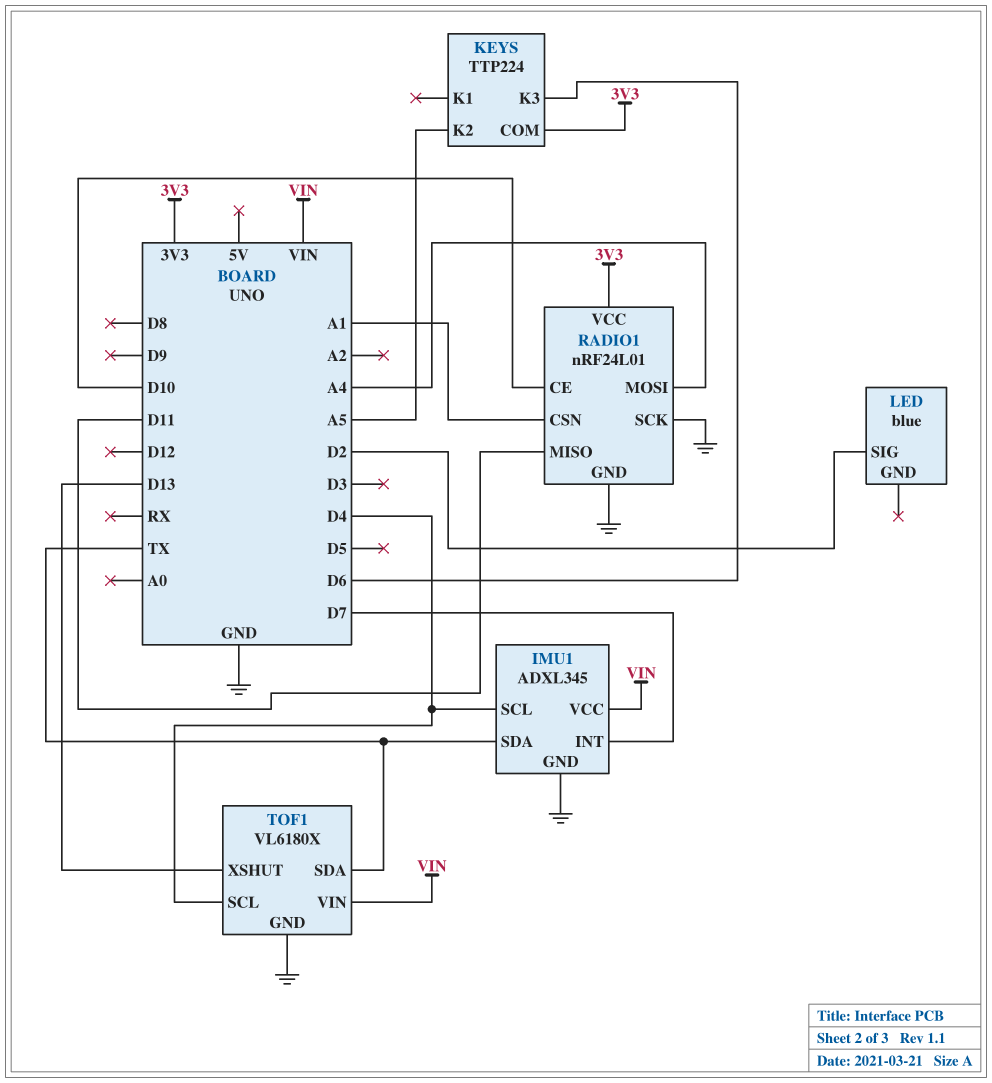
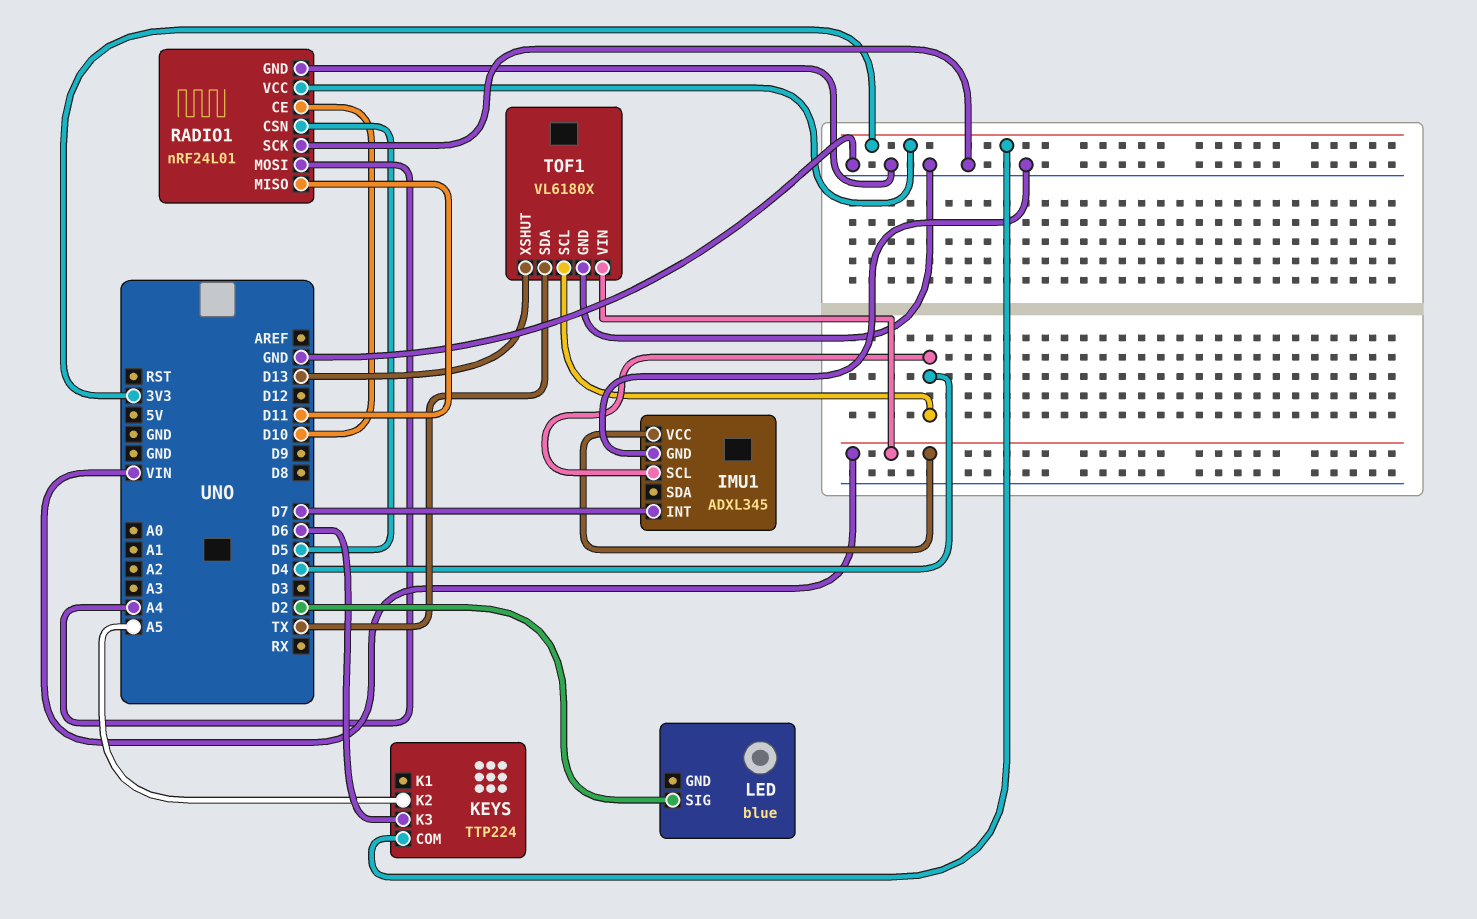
IMU1 pin SDA: TX -> none
RADIO1 pin CSN: A1 -> D5

